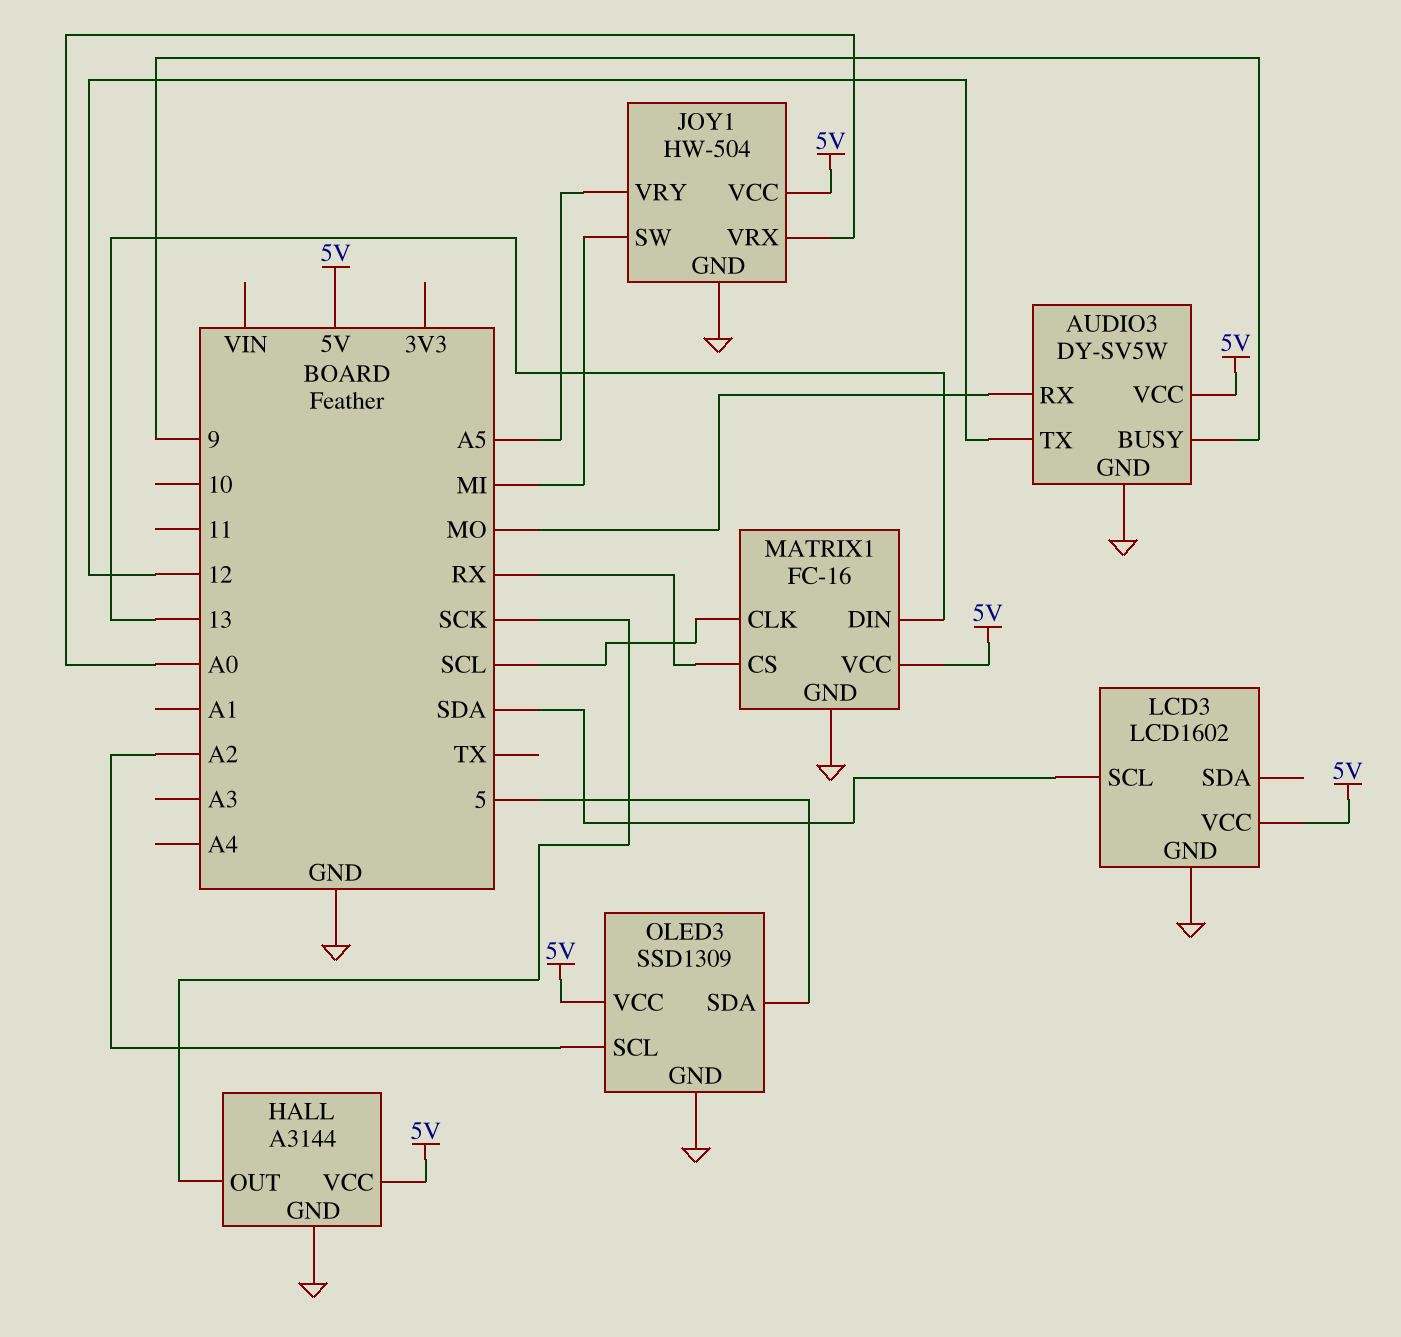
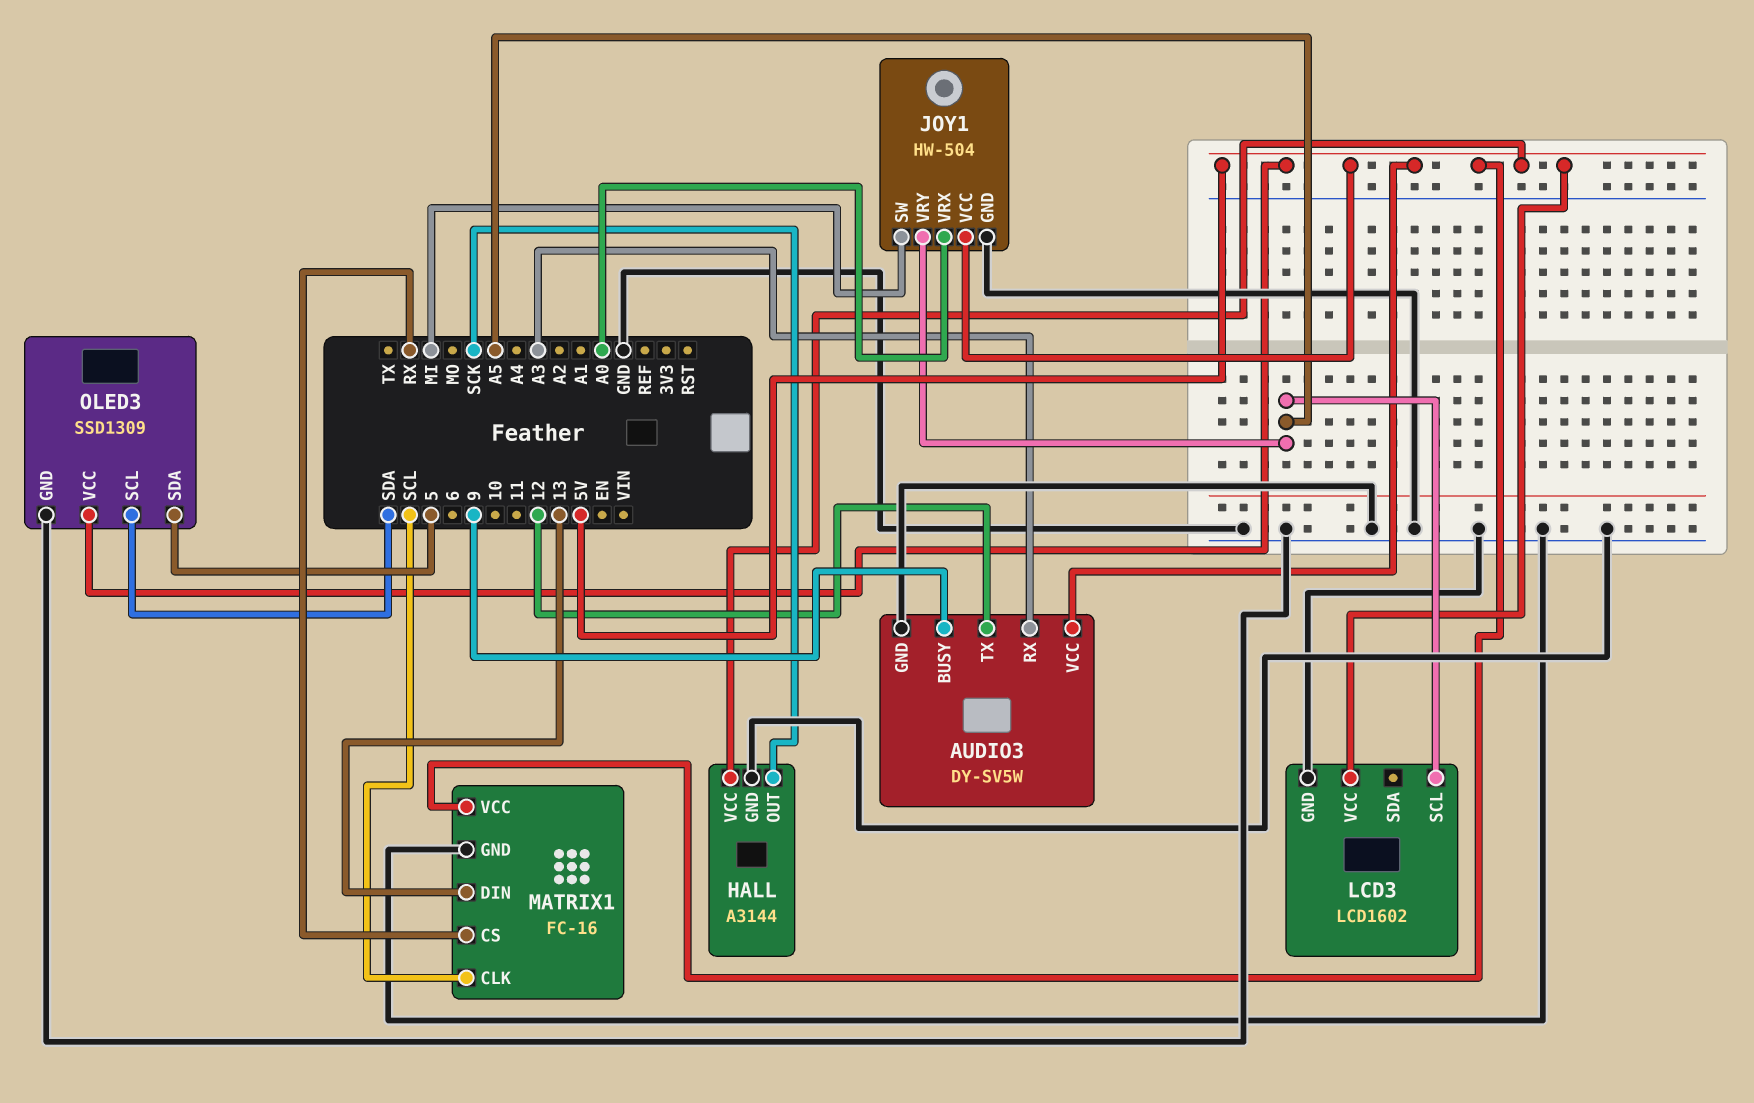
AUDIO3 pin RX: MO -> A3
LCD3 pin SCL: SDA -> A5
OLED3 pin SCL: A2 -> SDA

